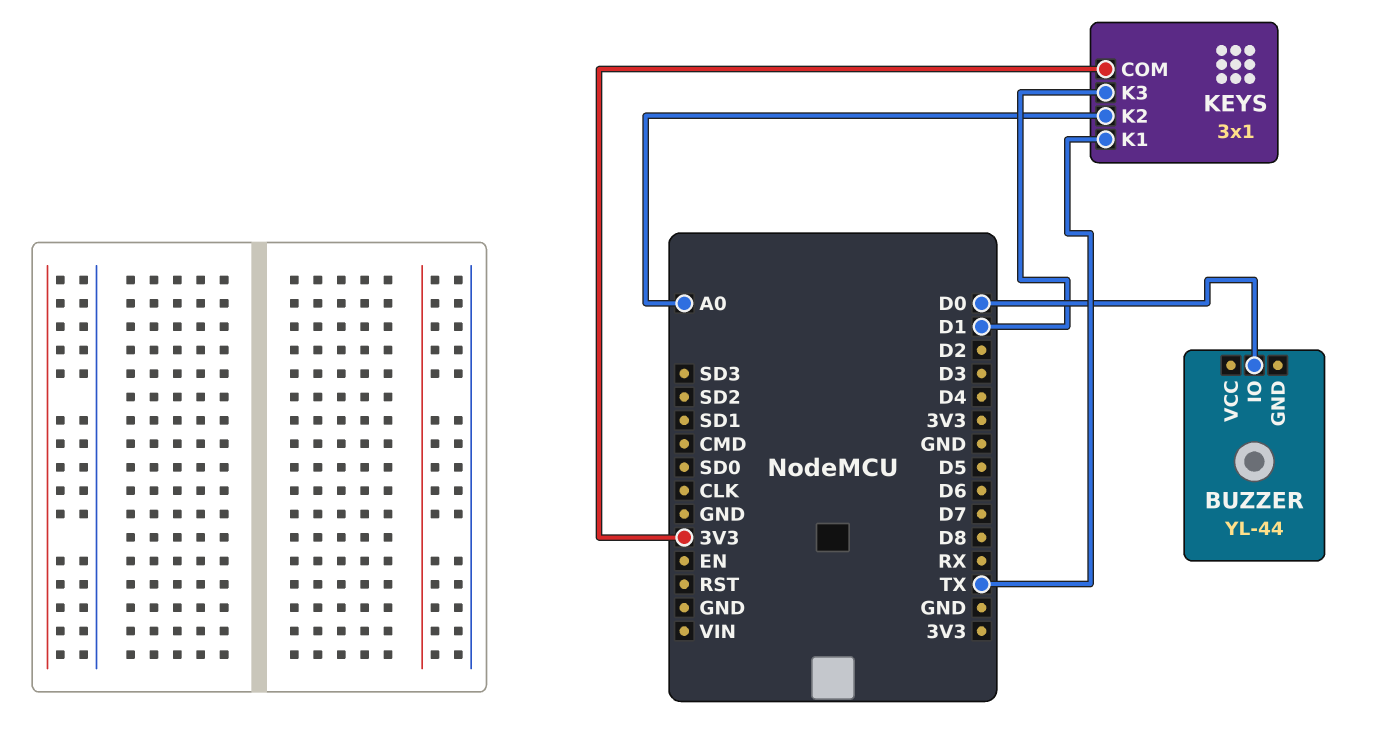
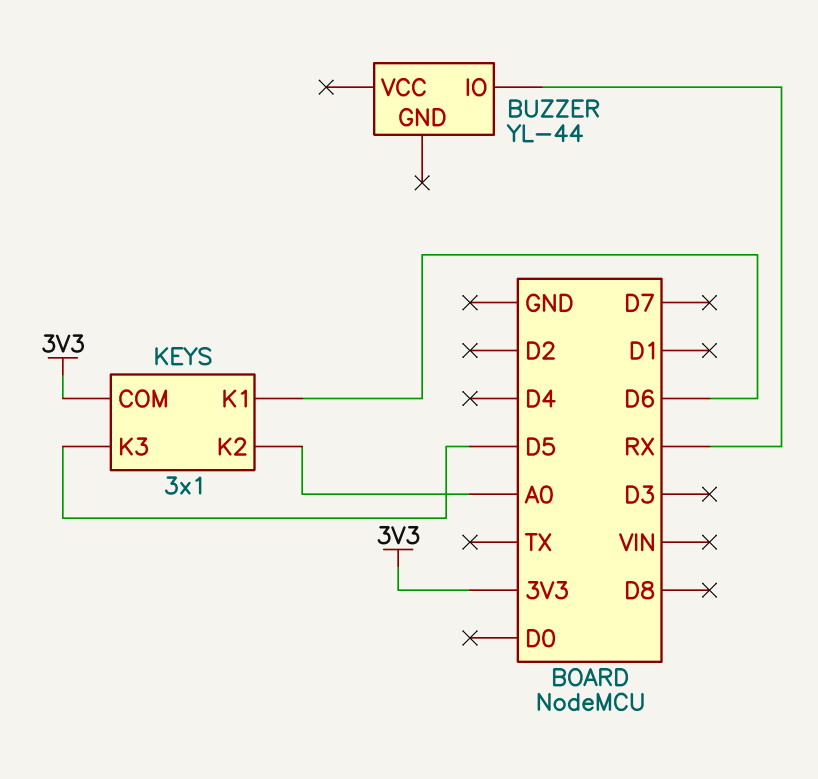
BUZZER pin IO: D0 -> RX
KEYS pin K1: TX -> D6
KEYS pin K3: D1 -> D5

